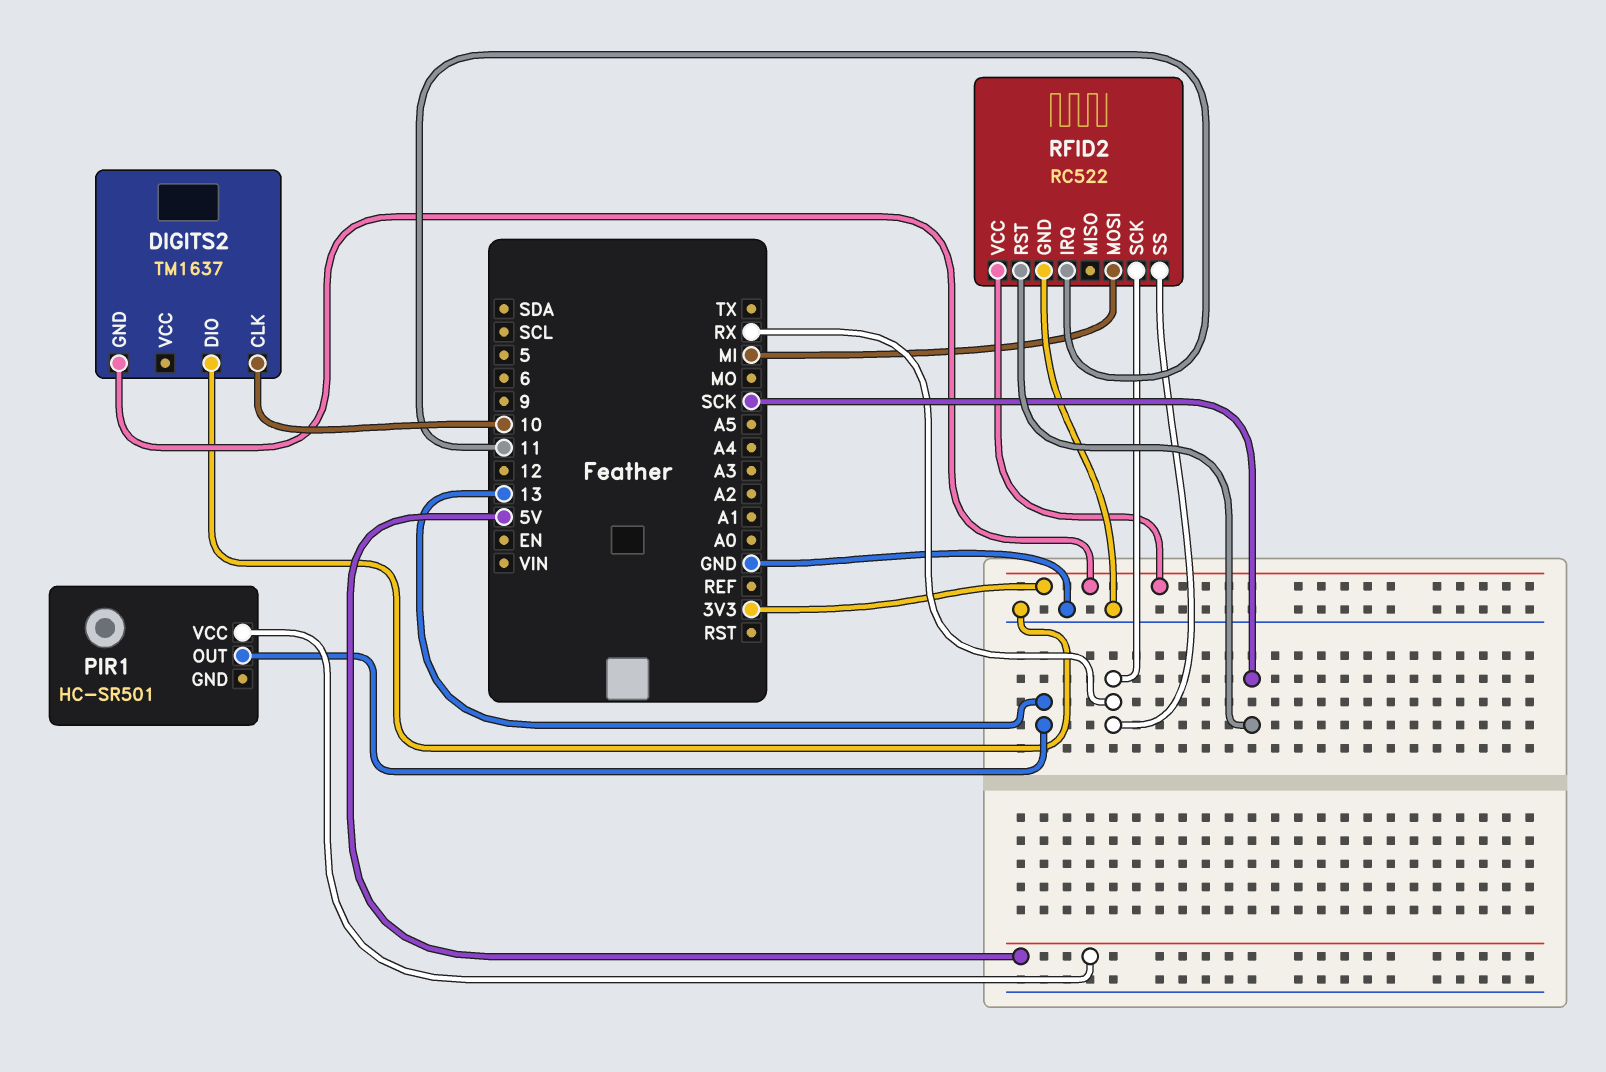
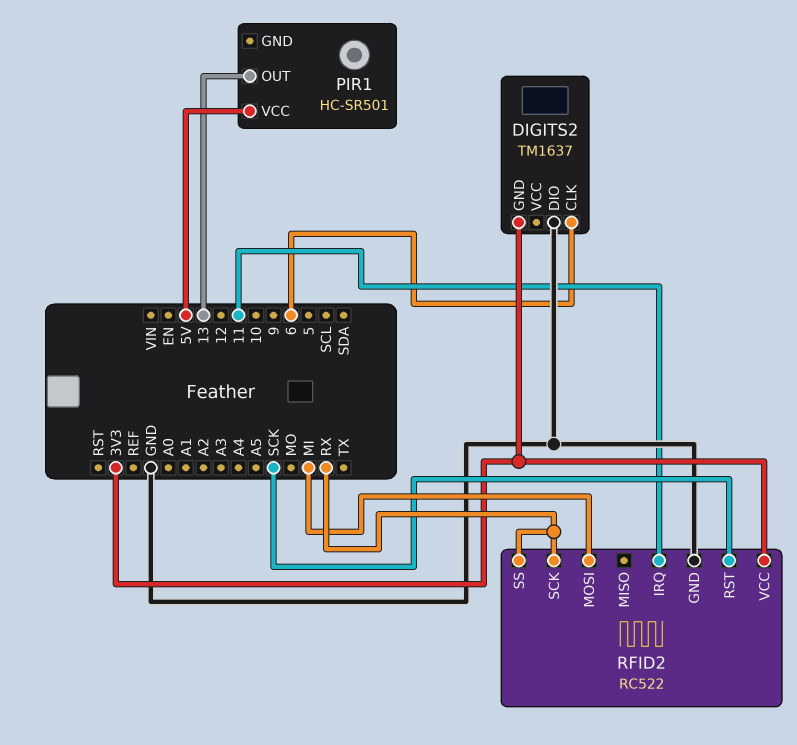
DIGITS2 pin CLK: 10 -> 6

